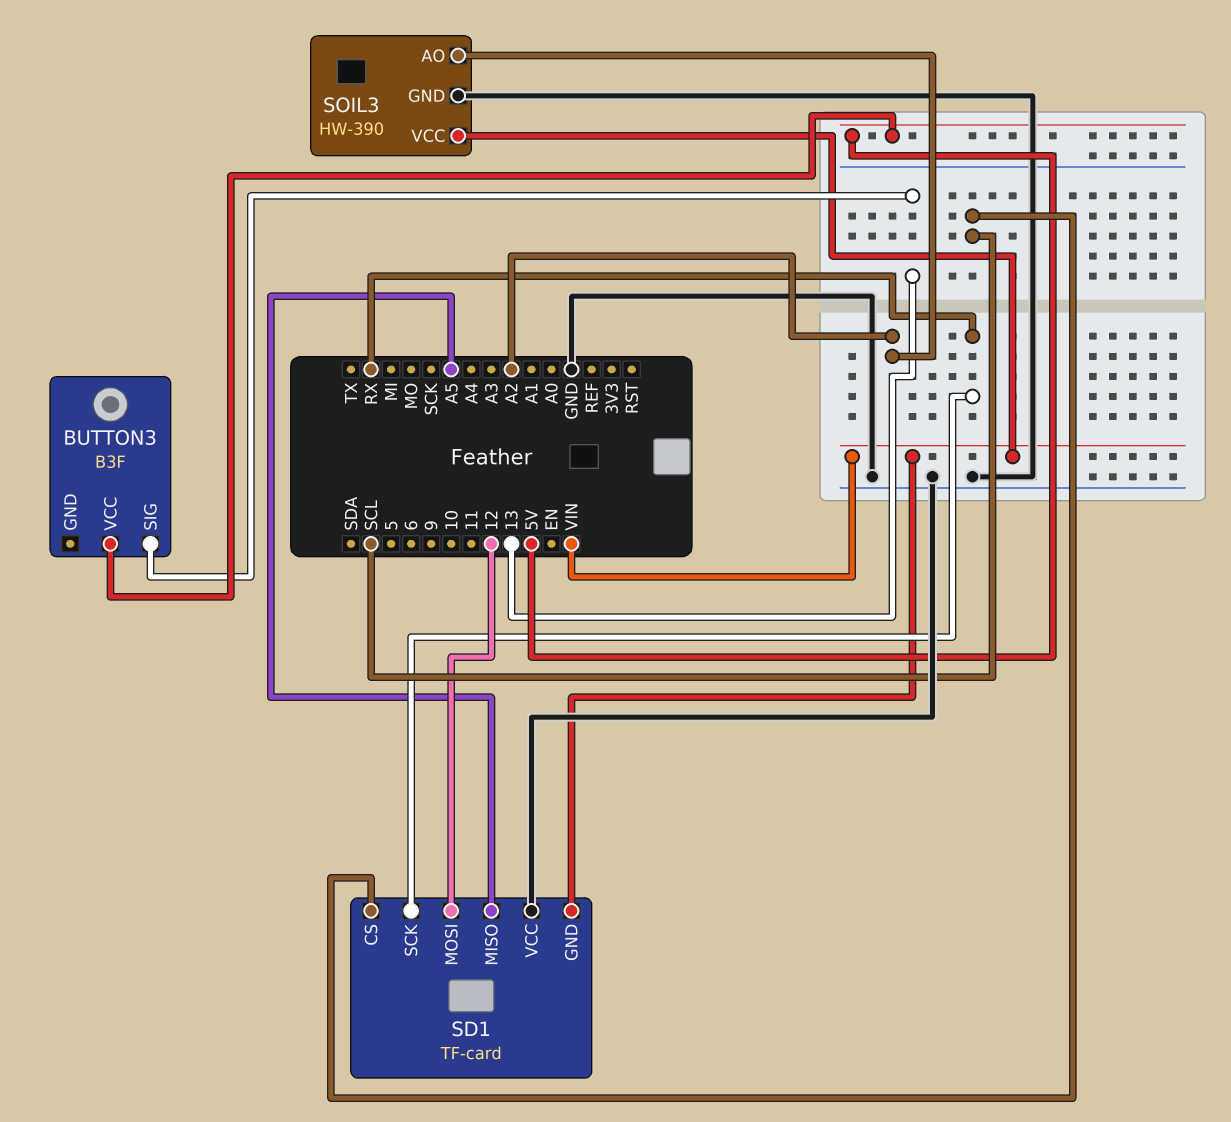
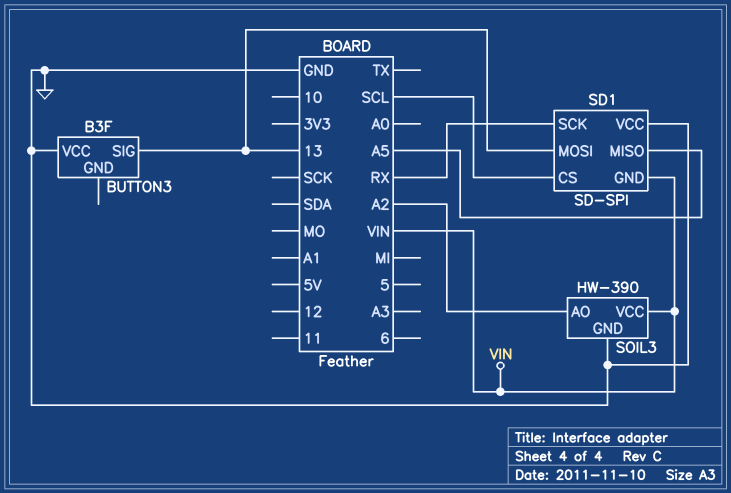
BUTTON3 pin VCC: 5V -> GND
SD1: TF-card -> SD-SPI
SD1 pin MOSI: 12 -> 13

